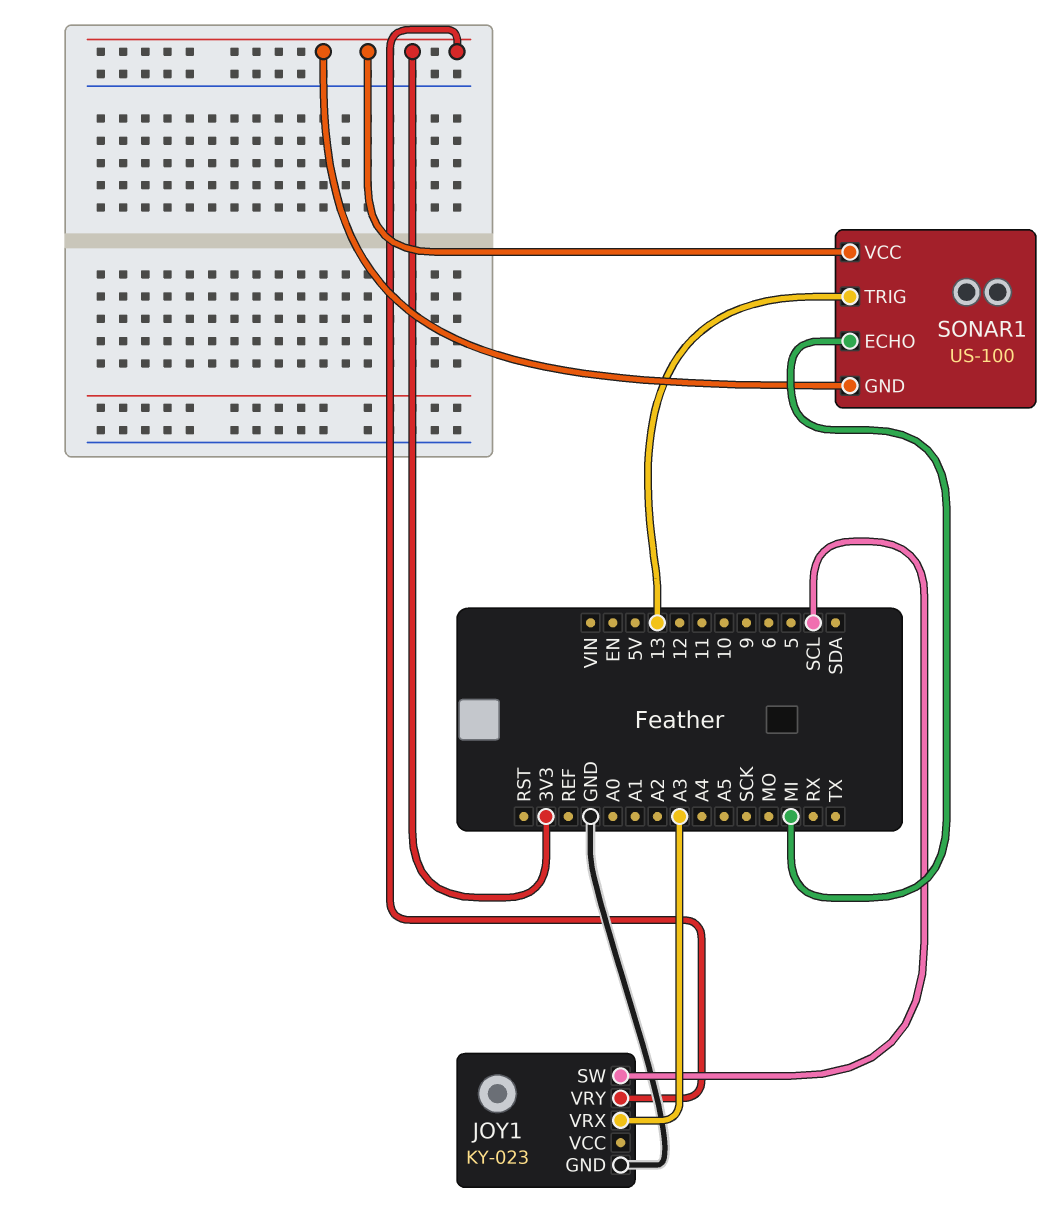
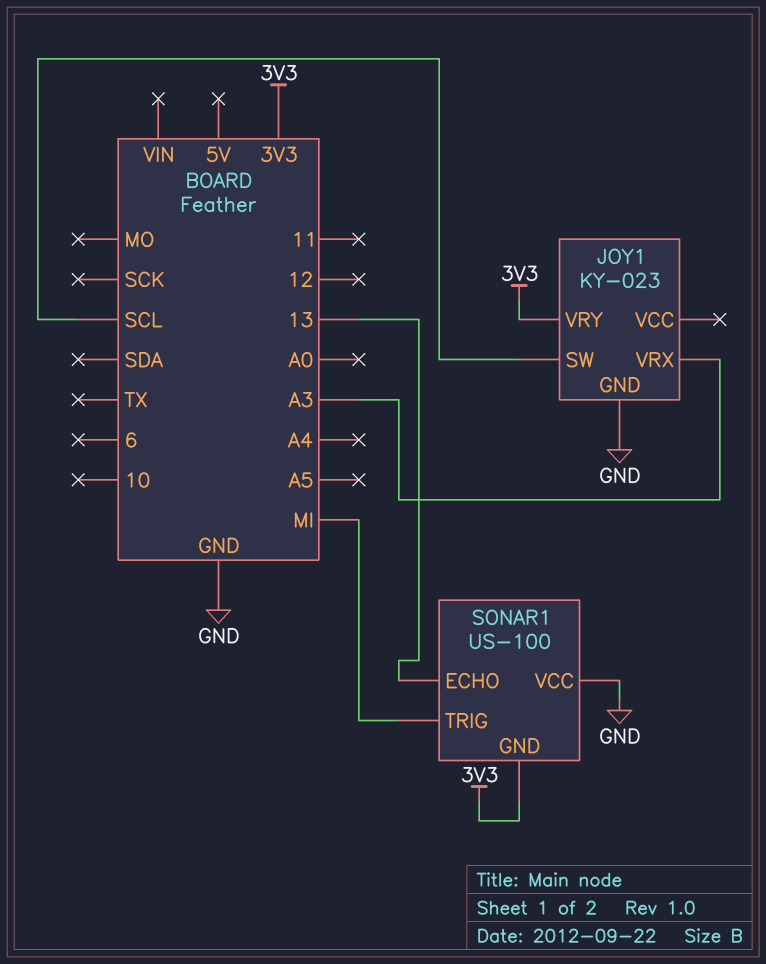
SONAR1 pin ECHO: MI -> 13
SONAR1 pin TRIG: 13 -> MI
SONAR1 pin VCC: 3V3 -> GND

